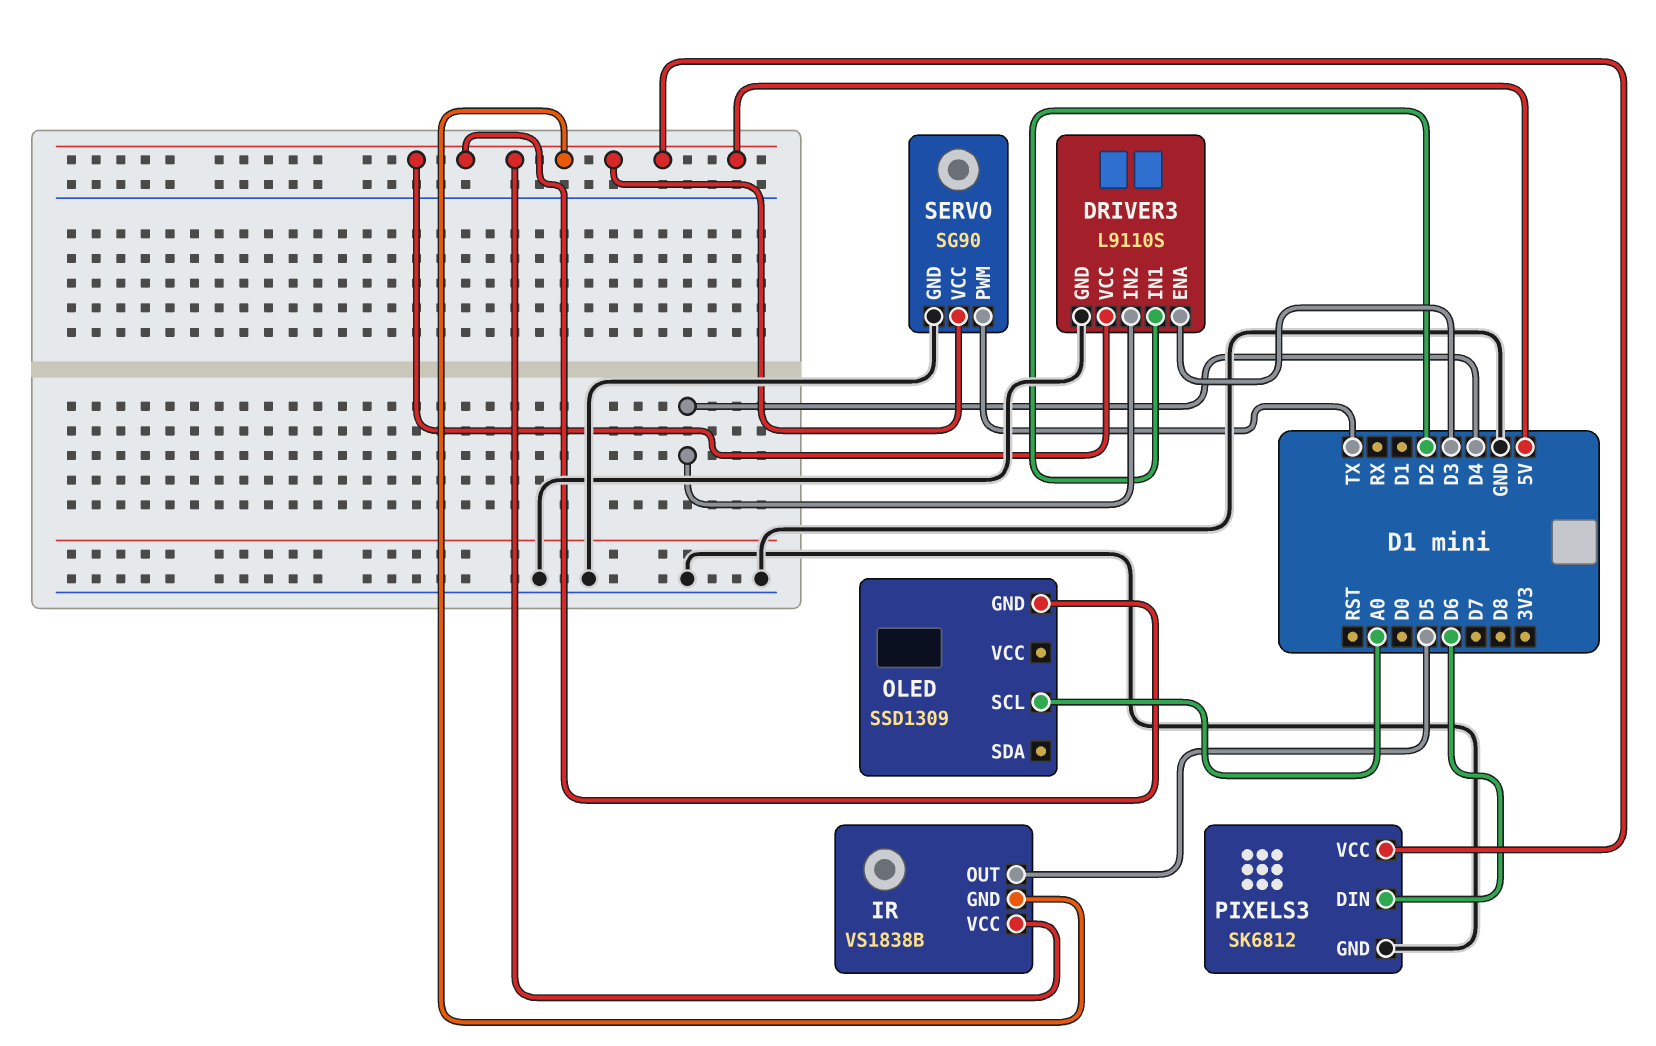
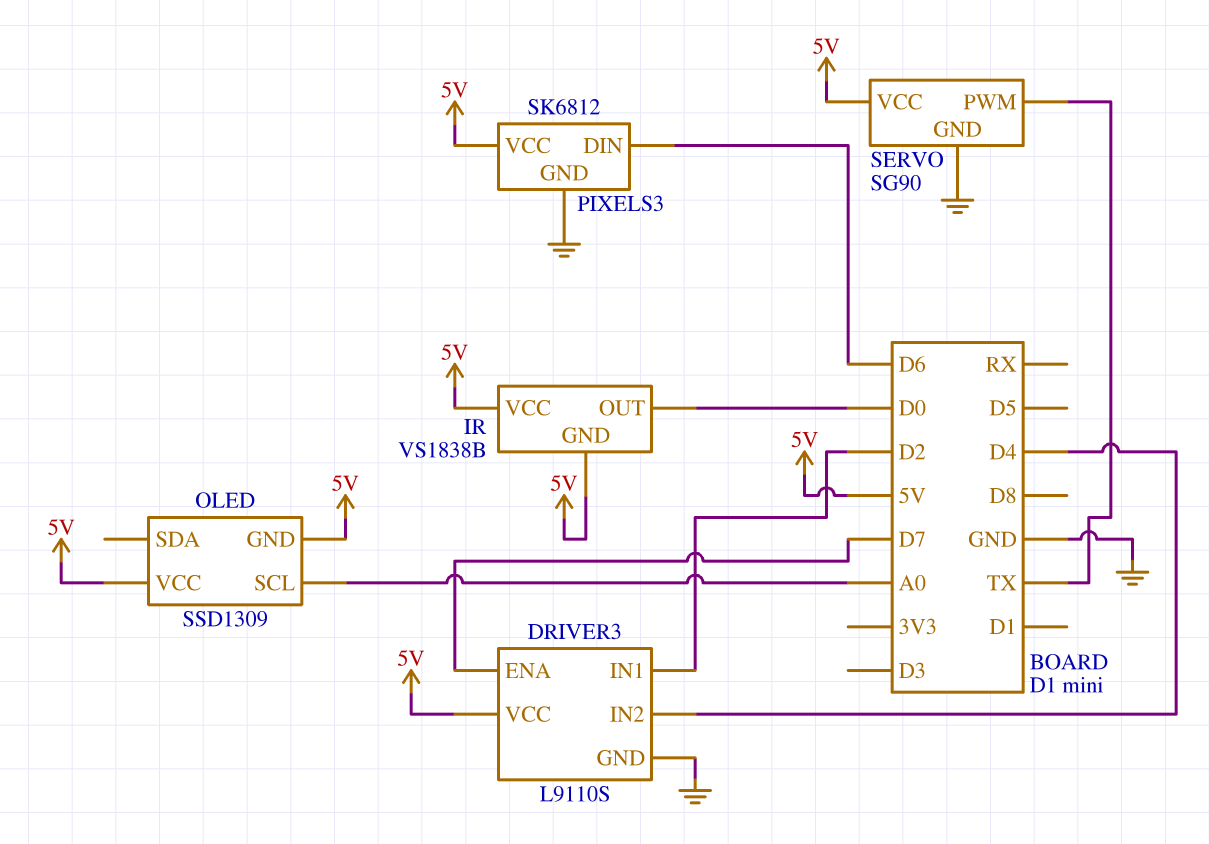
DRIVER3 pin ENA: D3 -> D7
IR pin OUT: D5 -> D0
OLED pin VCC: none -> 5V

